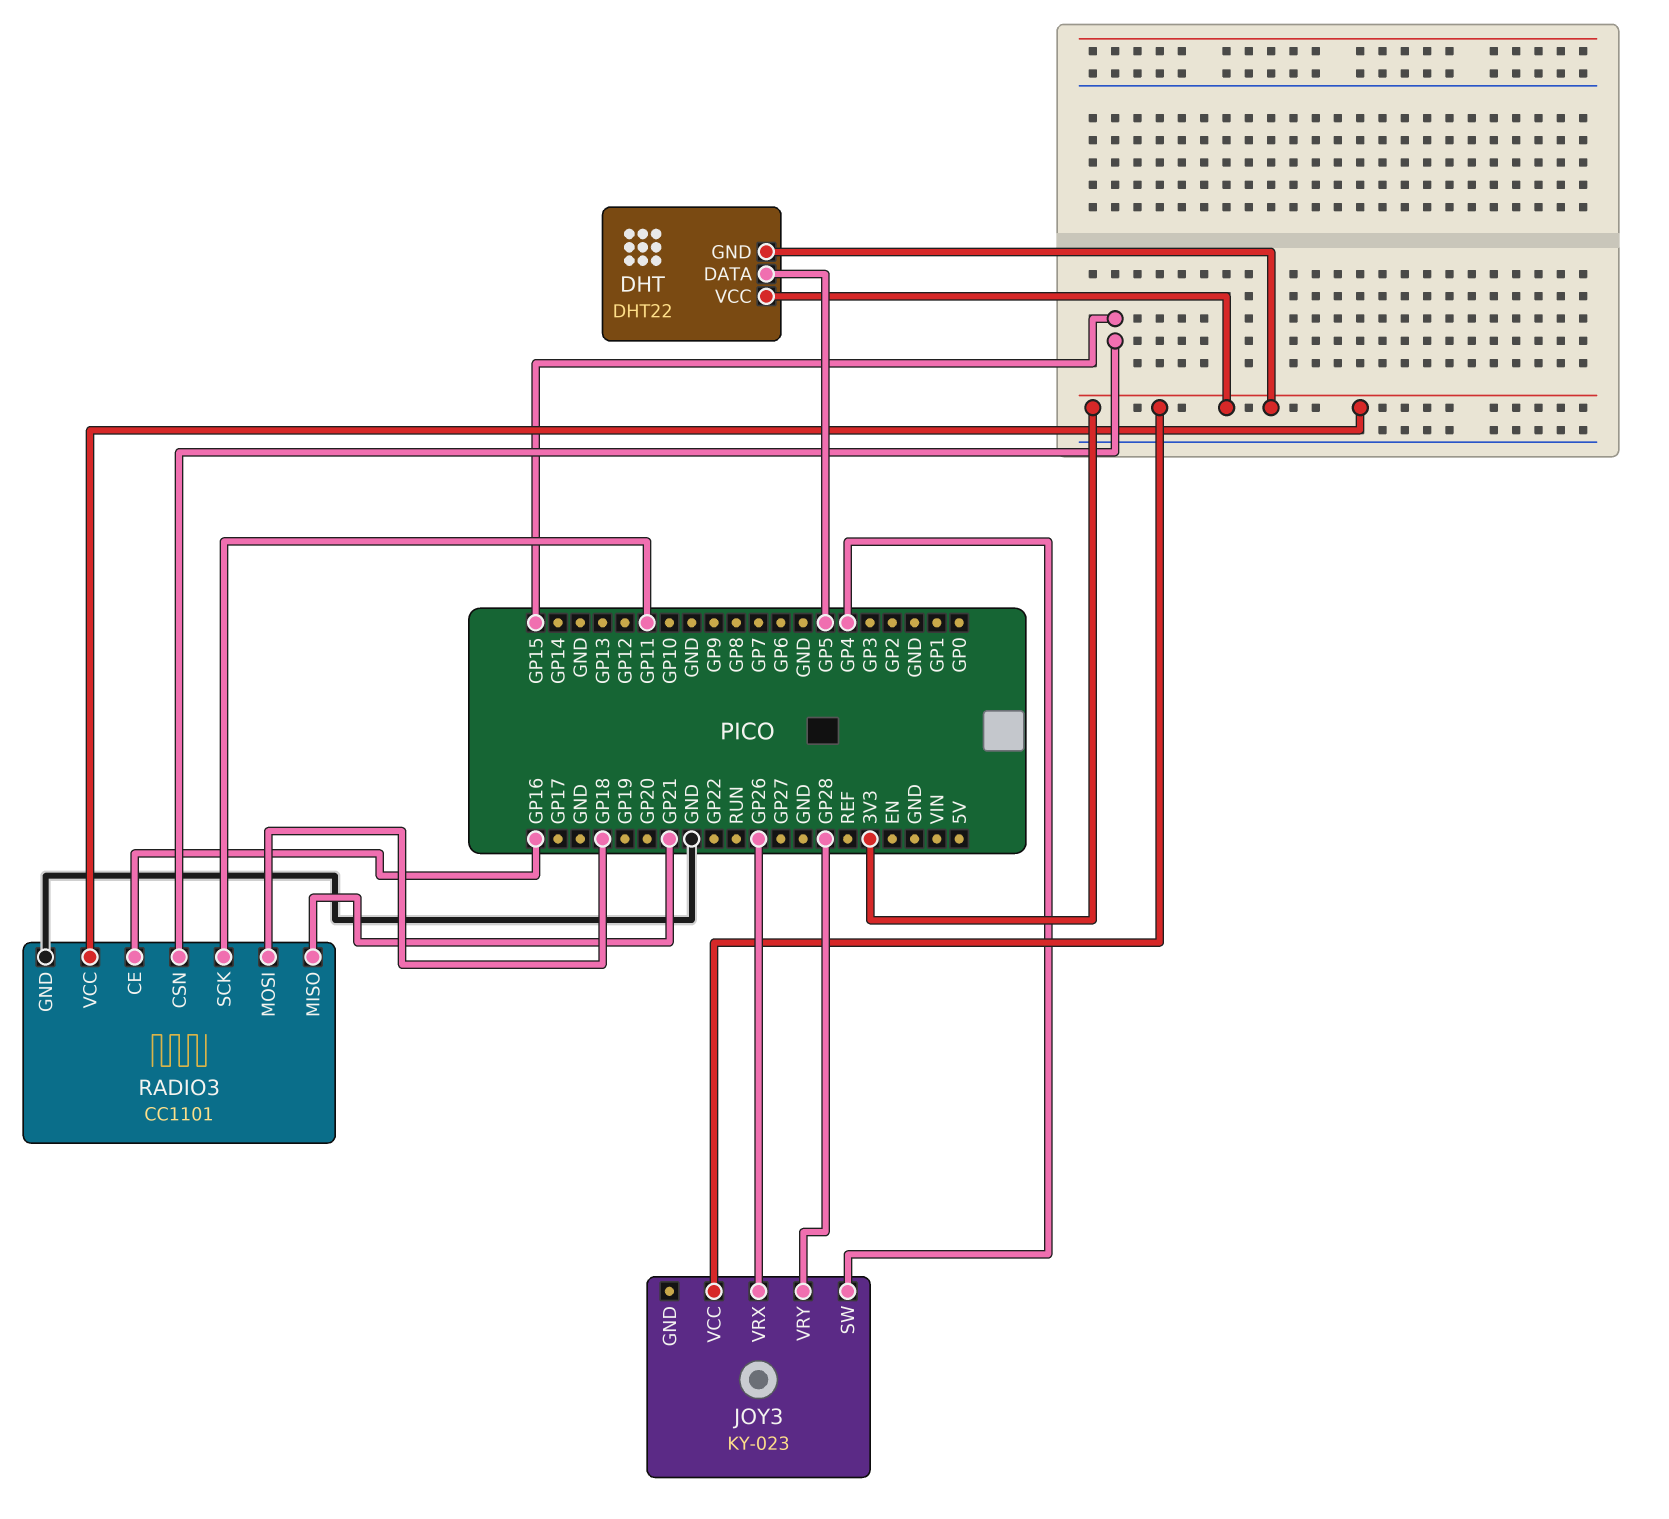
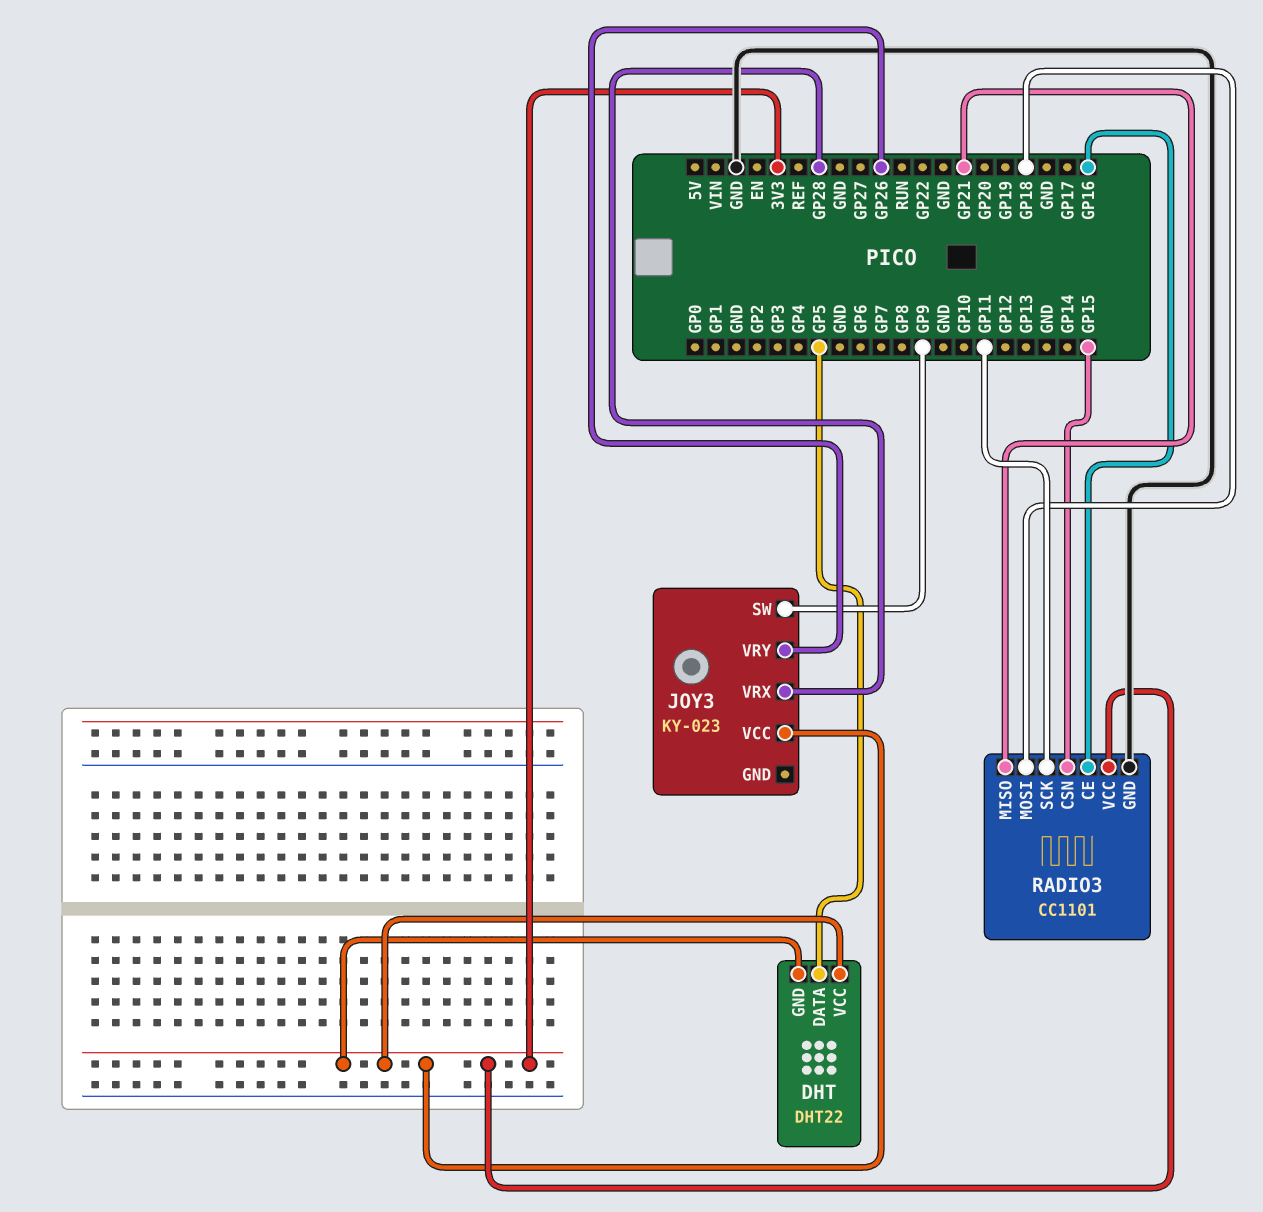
JOY3 pin SW: GP4 -> GP9
JOY3 pin VRX: GP26 -> GP28
JOY3 pin VRY: GP28 -> GP26

